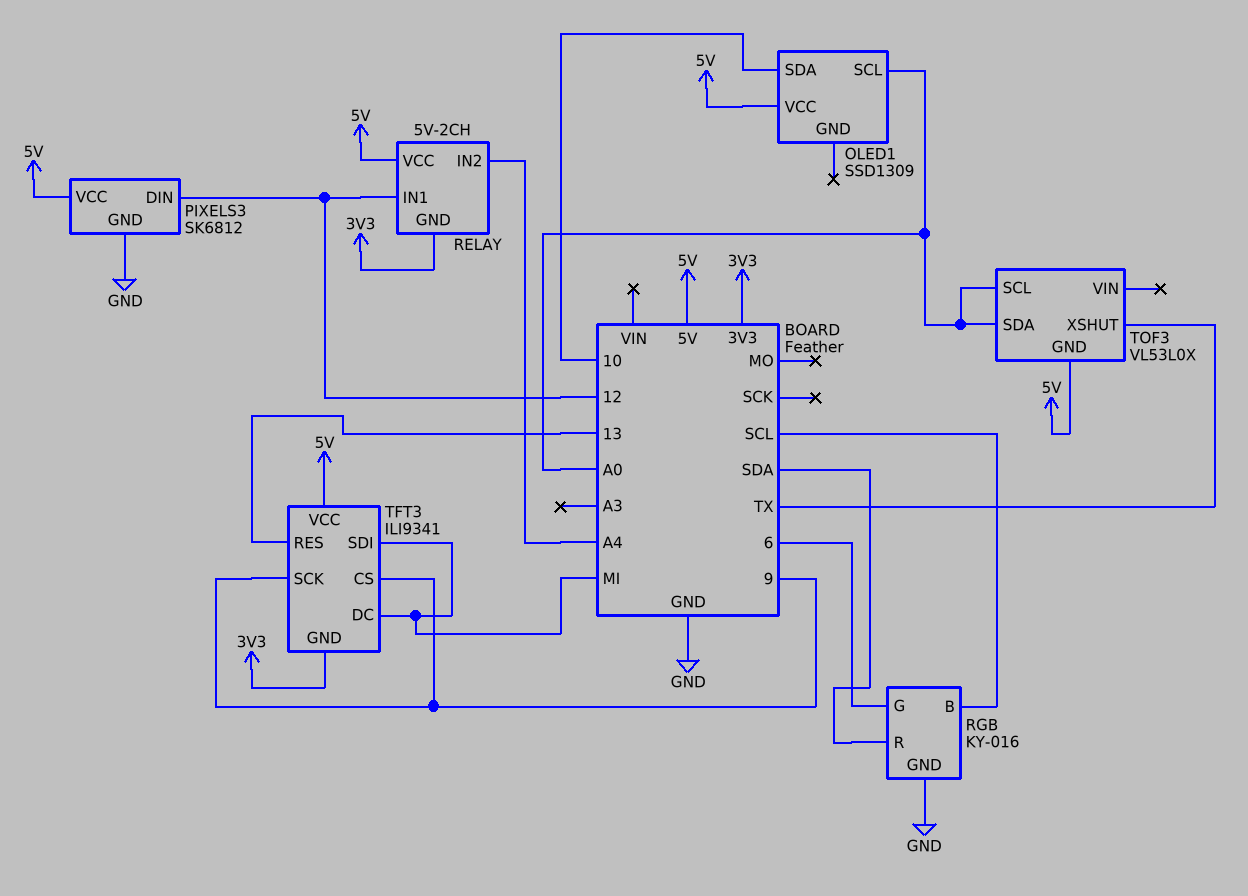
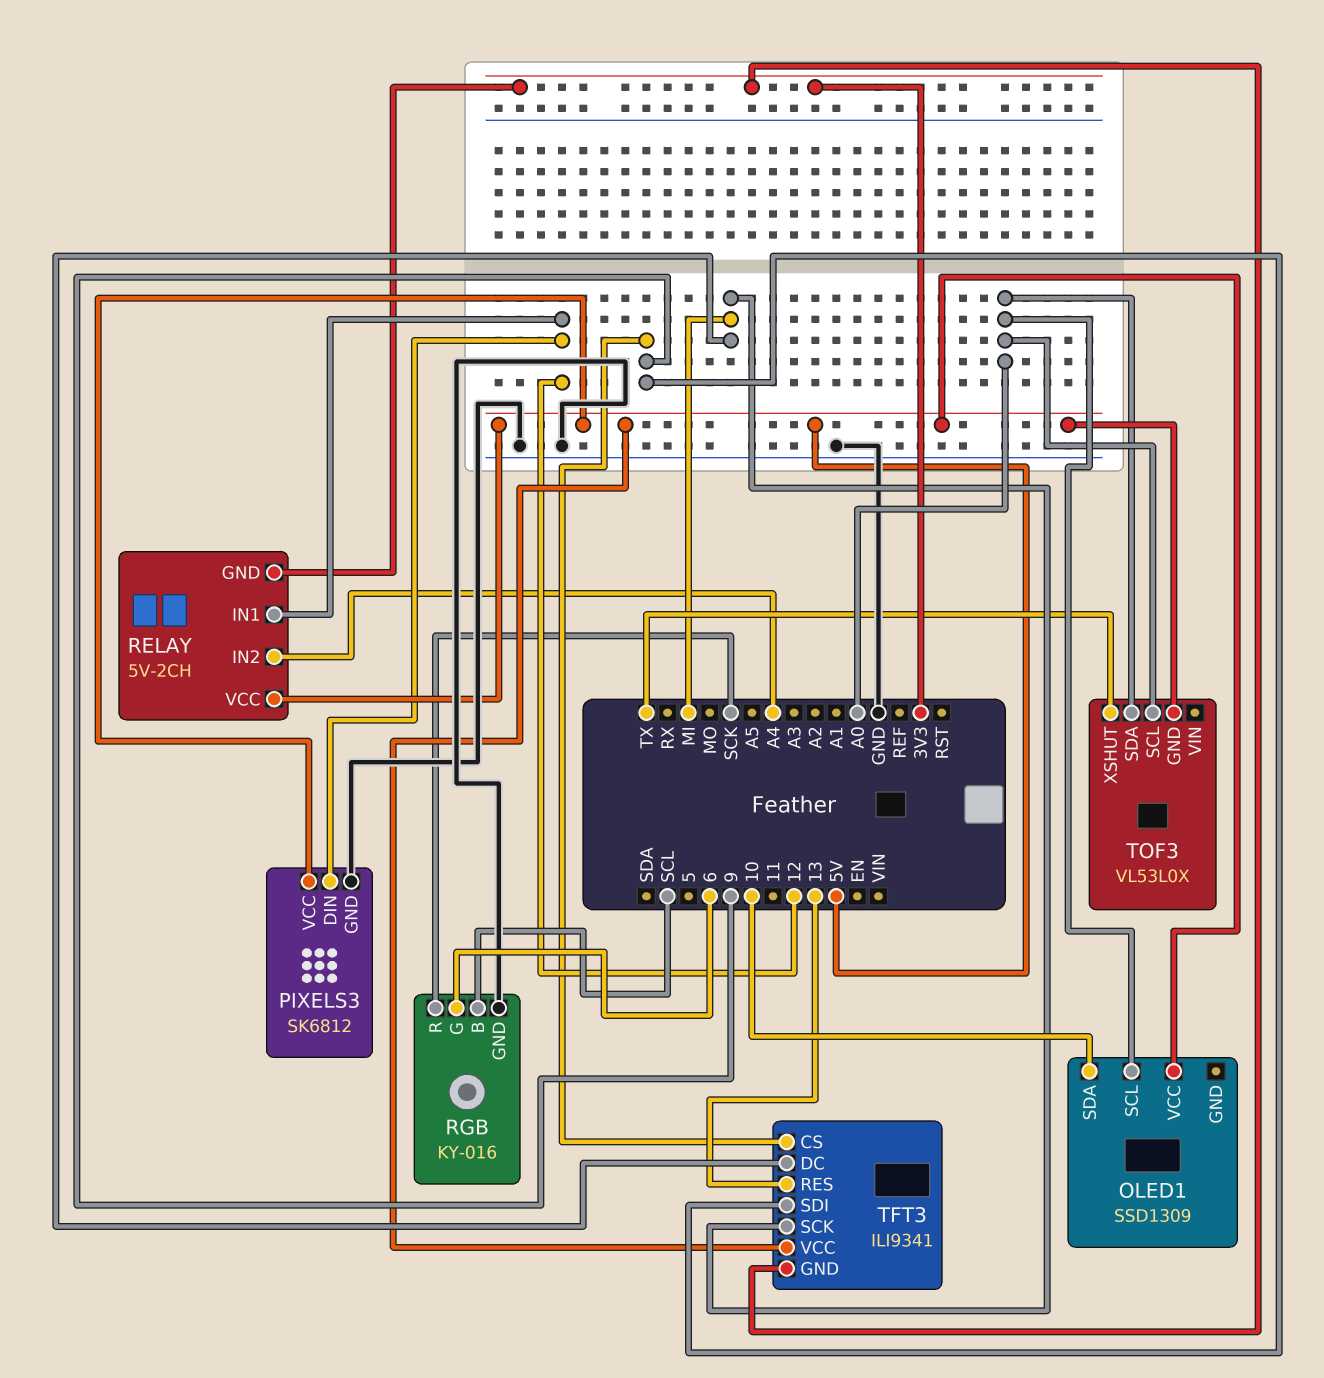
RGB pin R: SDA -> SCK
TFT3 pin SCK: 9 -> MI
TFT3 pin SDI: MI -> 9

